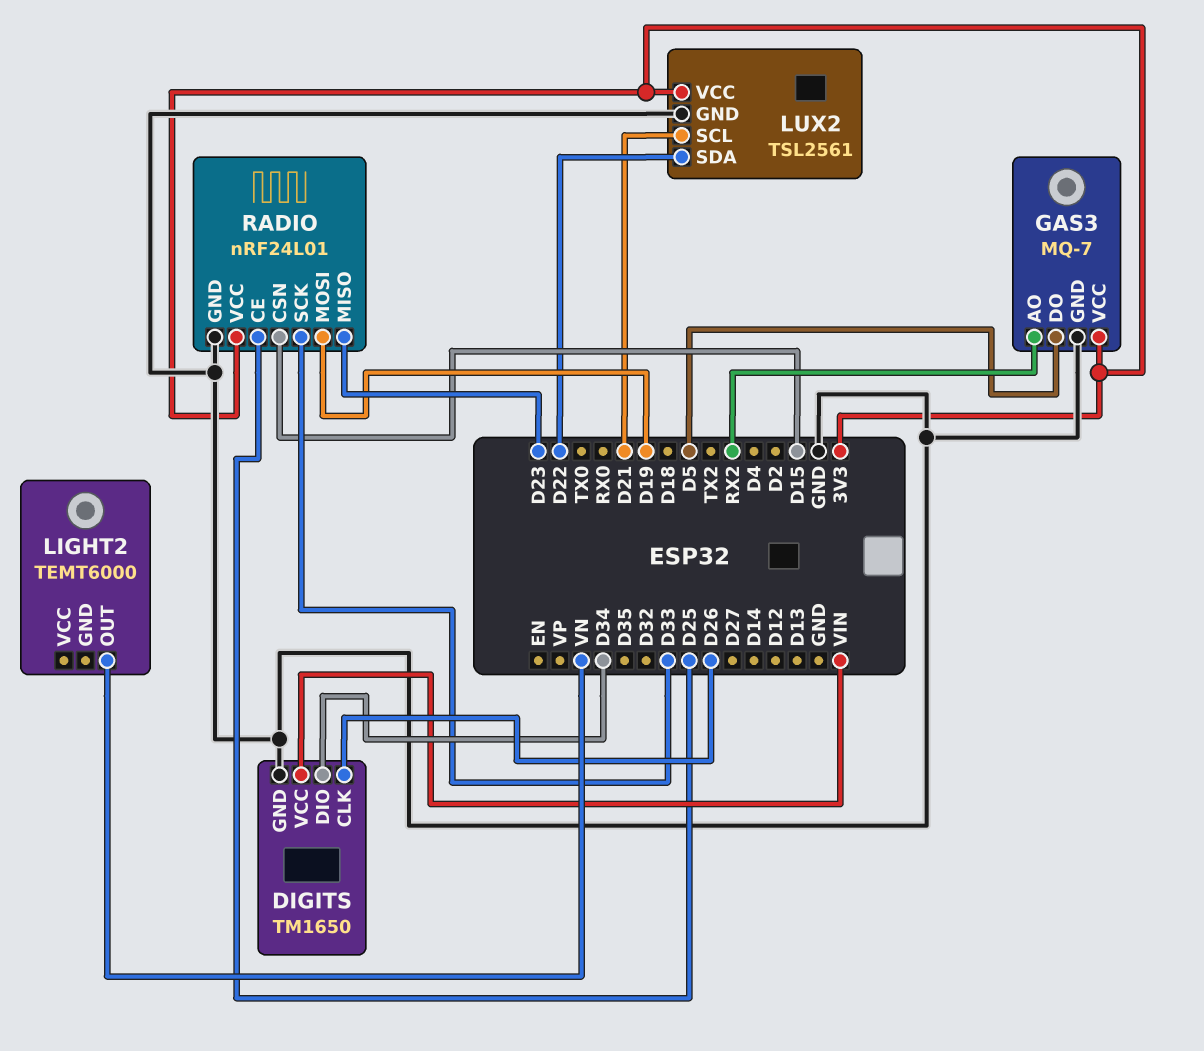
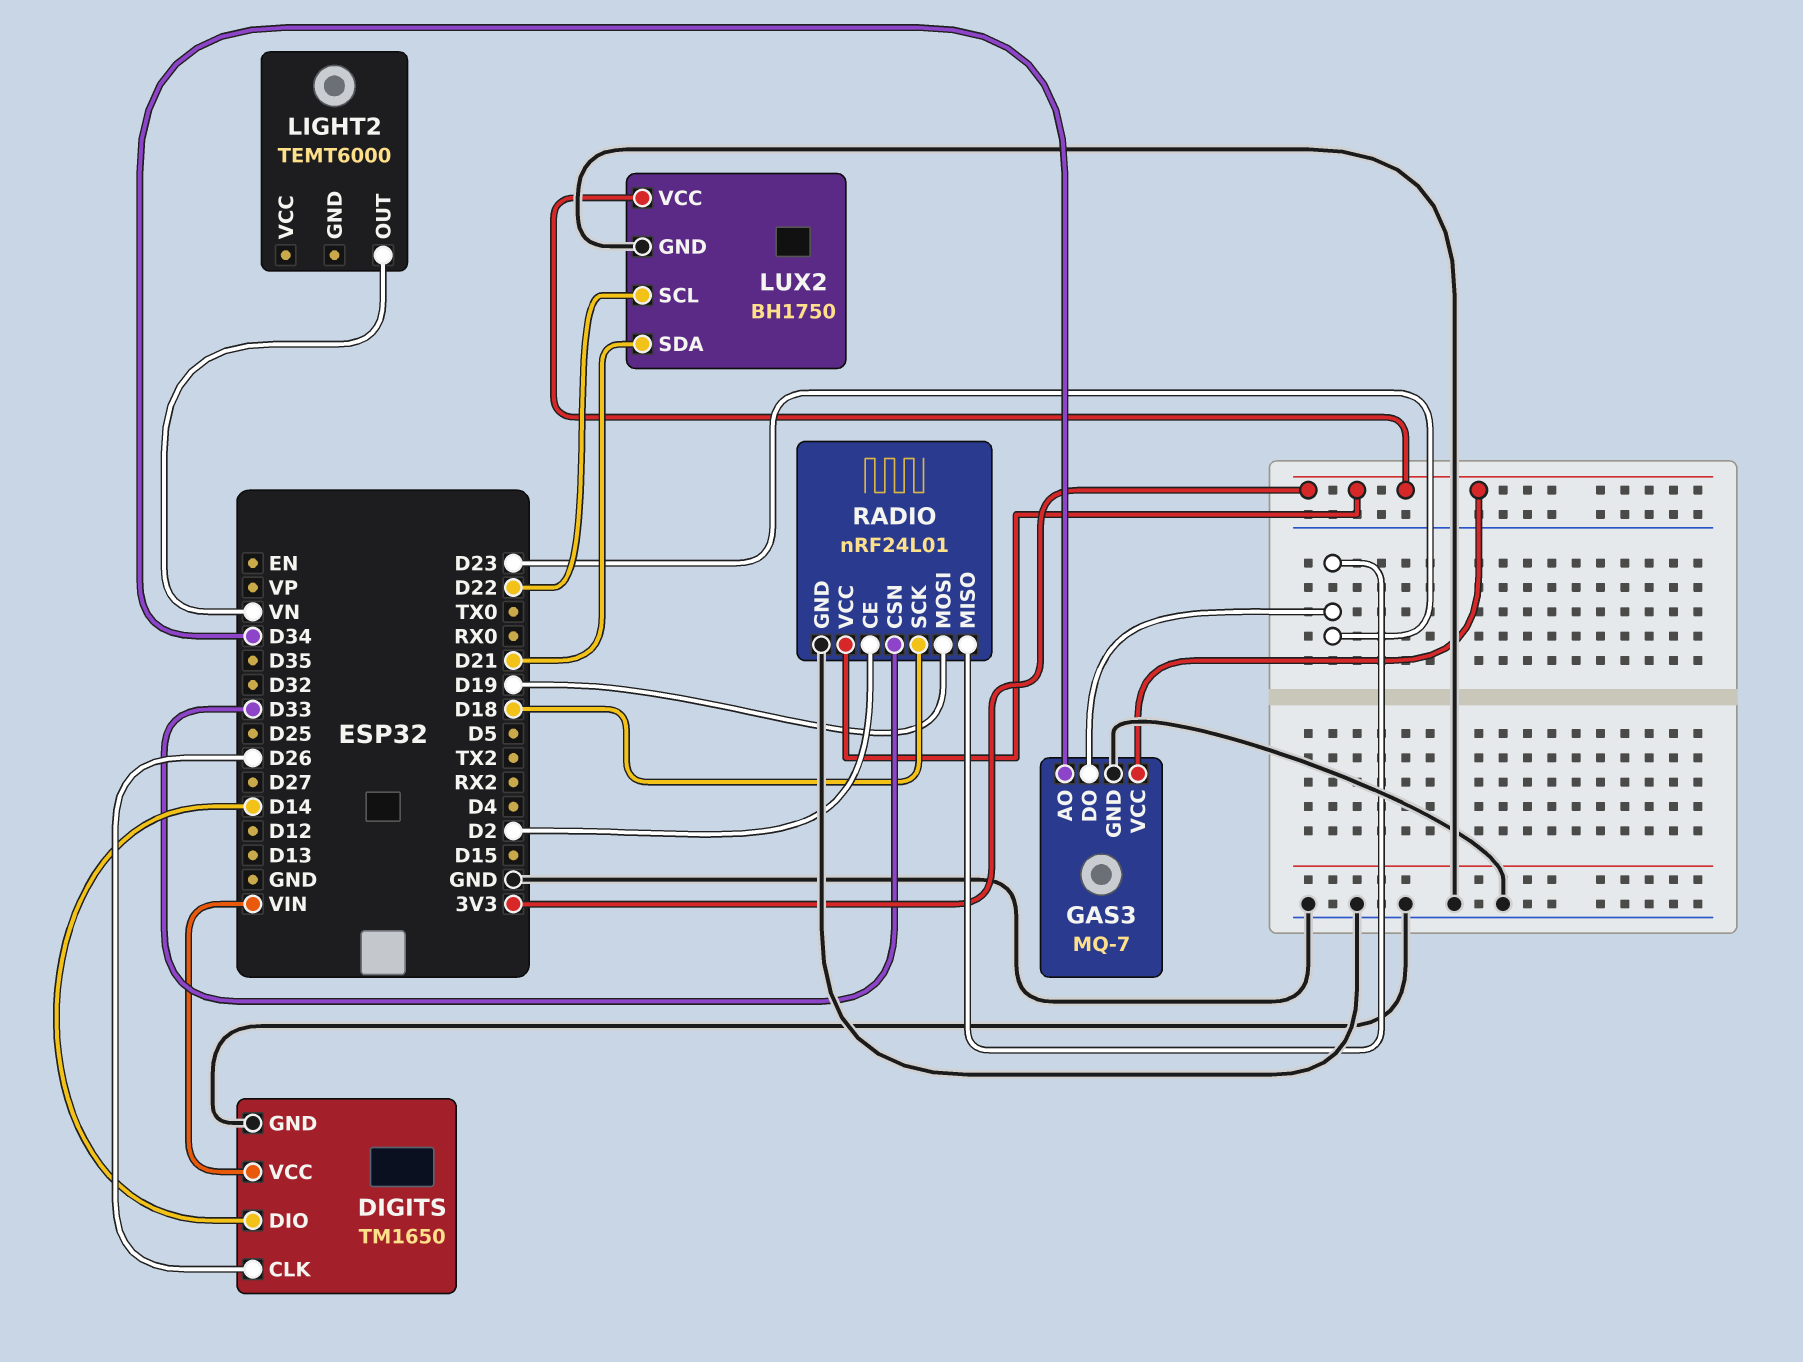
DIGITS pin DIO: D34 -> D14
GAS3 pin AO: RX2 -> D34
GAS3 pin DO: D5 -> D23
LUX2: TSL2561 -> BH1750
LUX2 pin SCL: D21 -> D22
LUX2 pin SDA: D22 -> D21
RADIO pin CE: D25 -> D2
RADIO pin CSN: D15 -> D33
RADIO pin SCK: D33 -> D18

